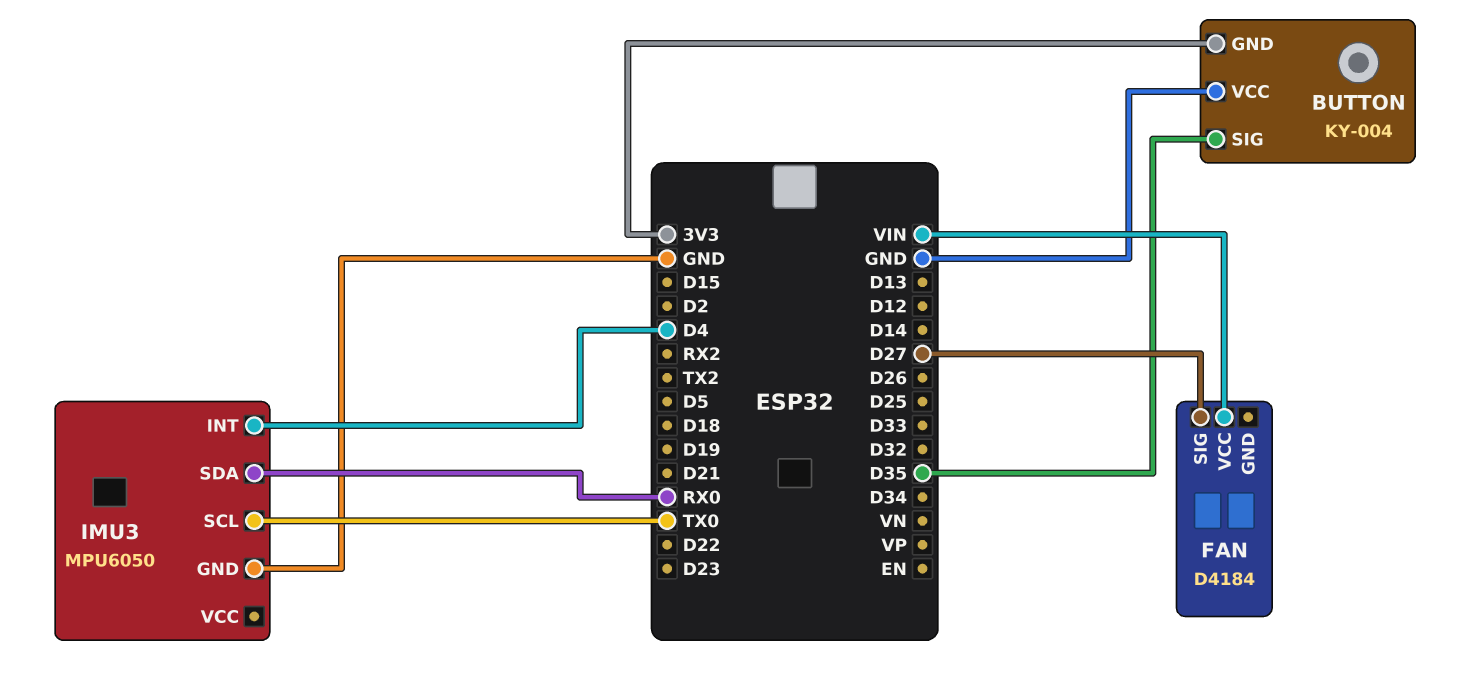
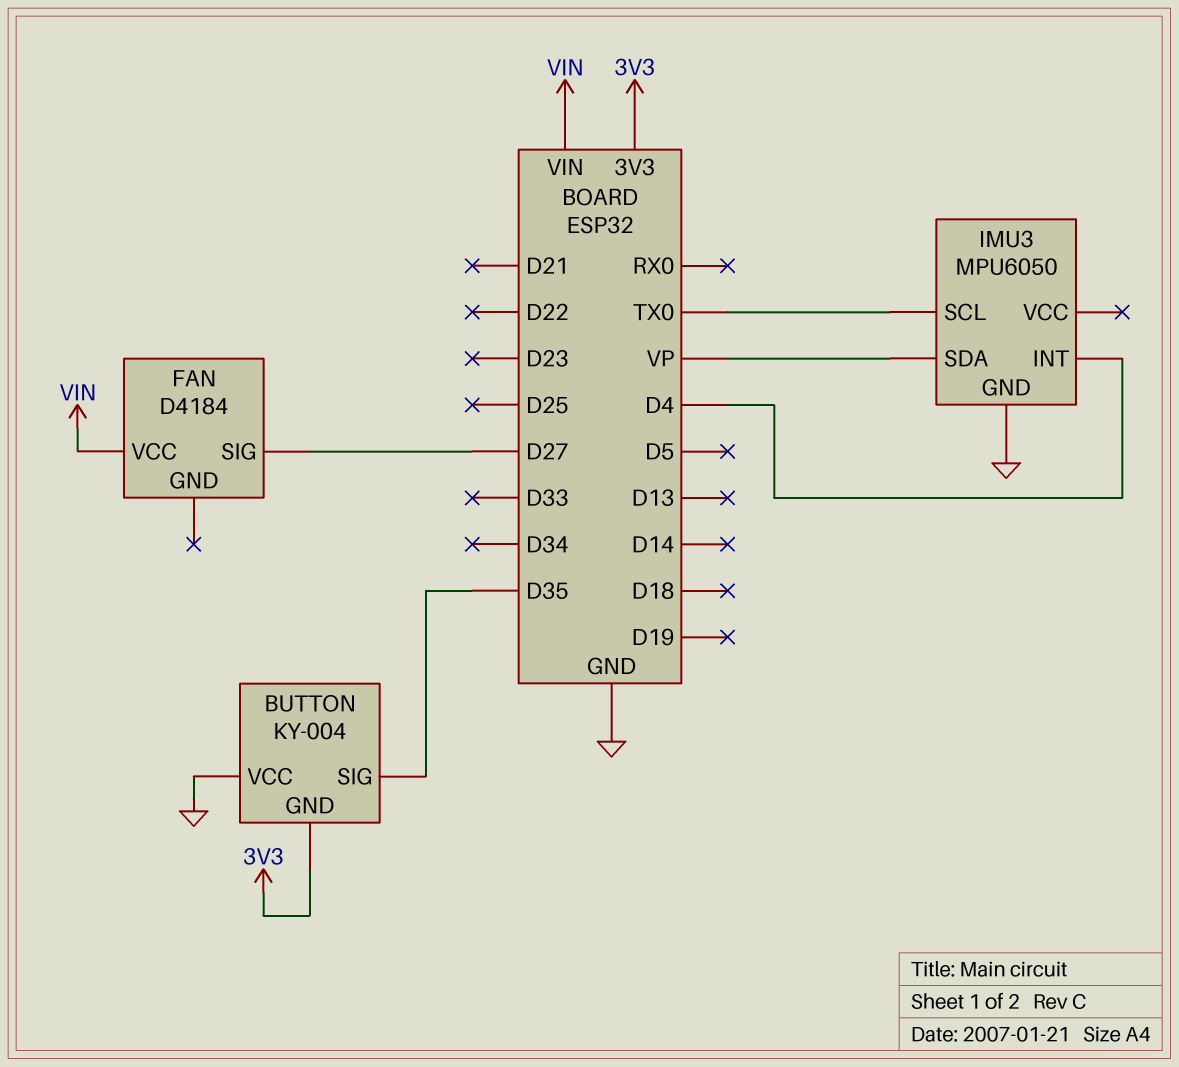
IMU3 pin SDA: RX0 -> VP

